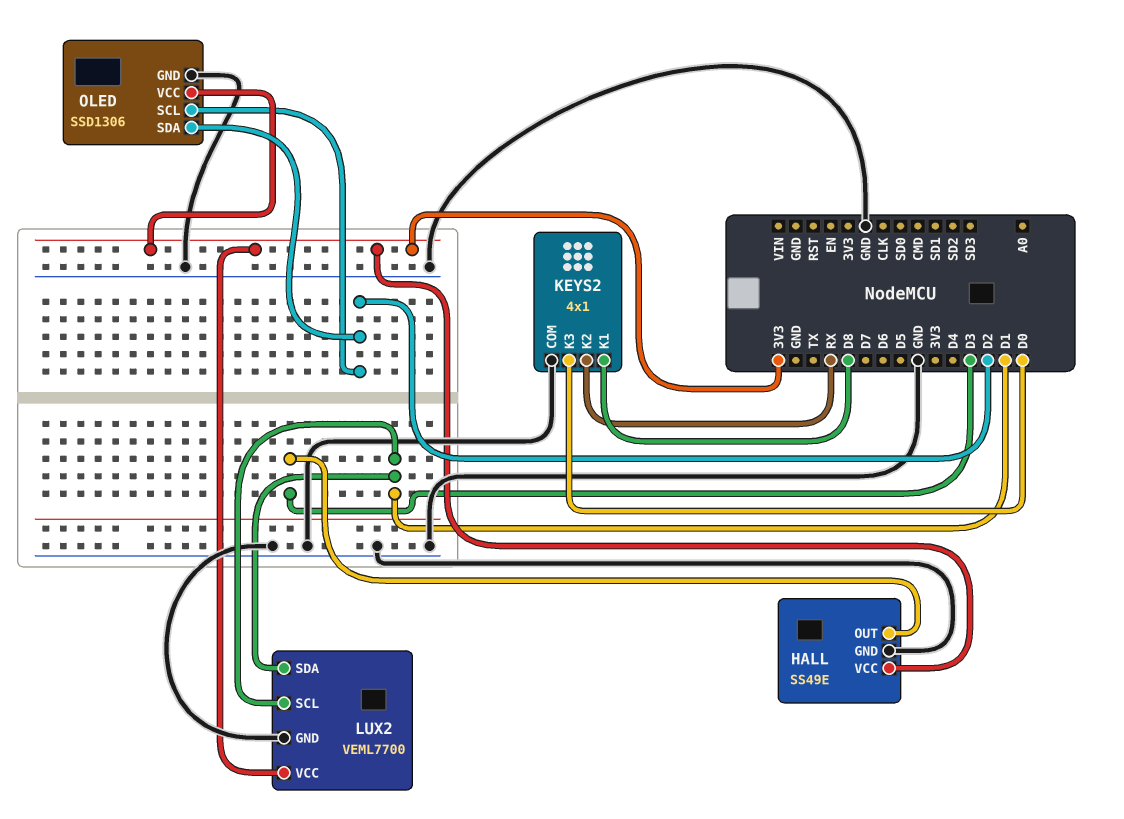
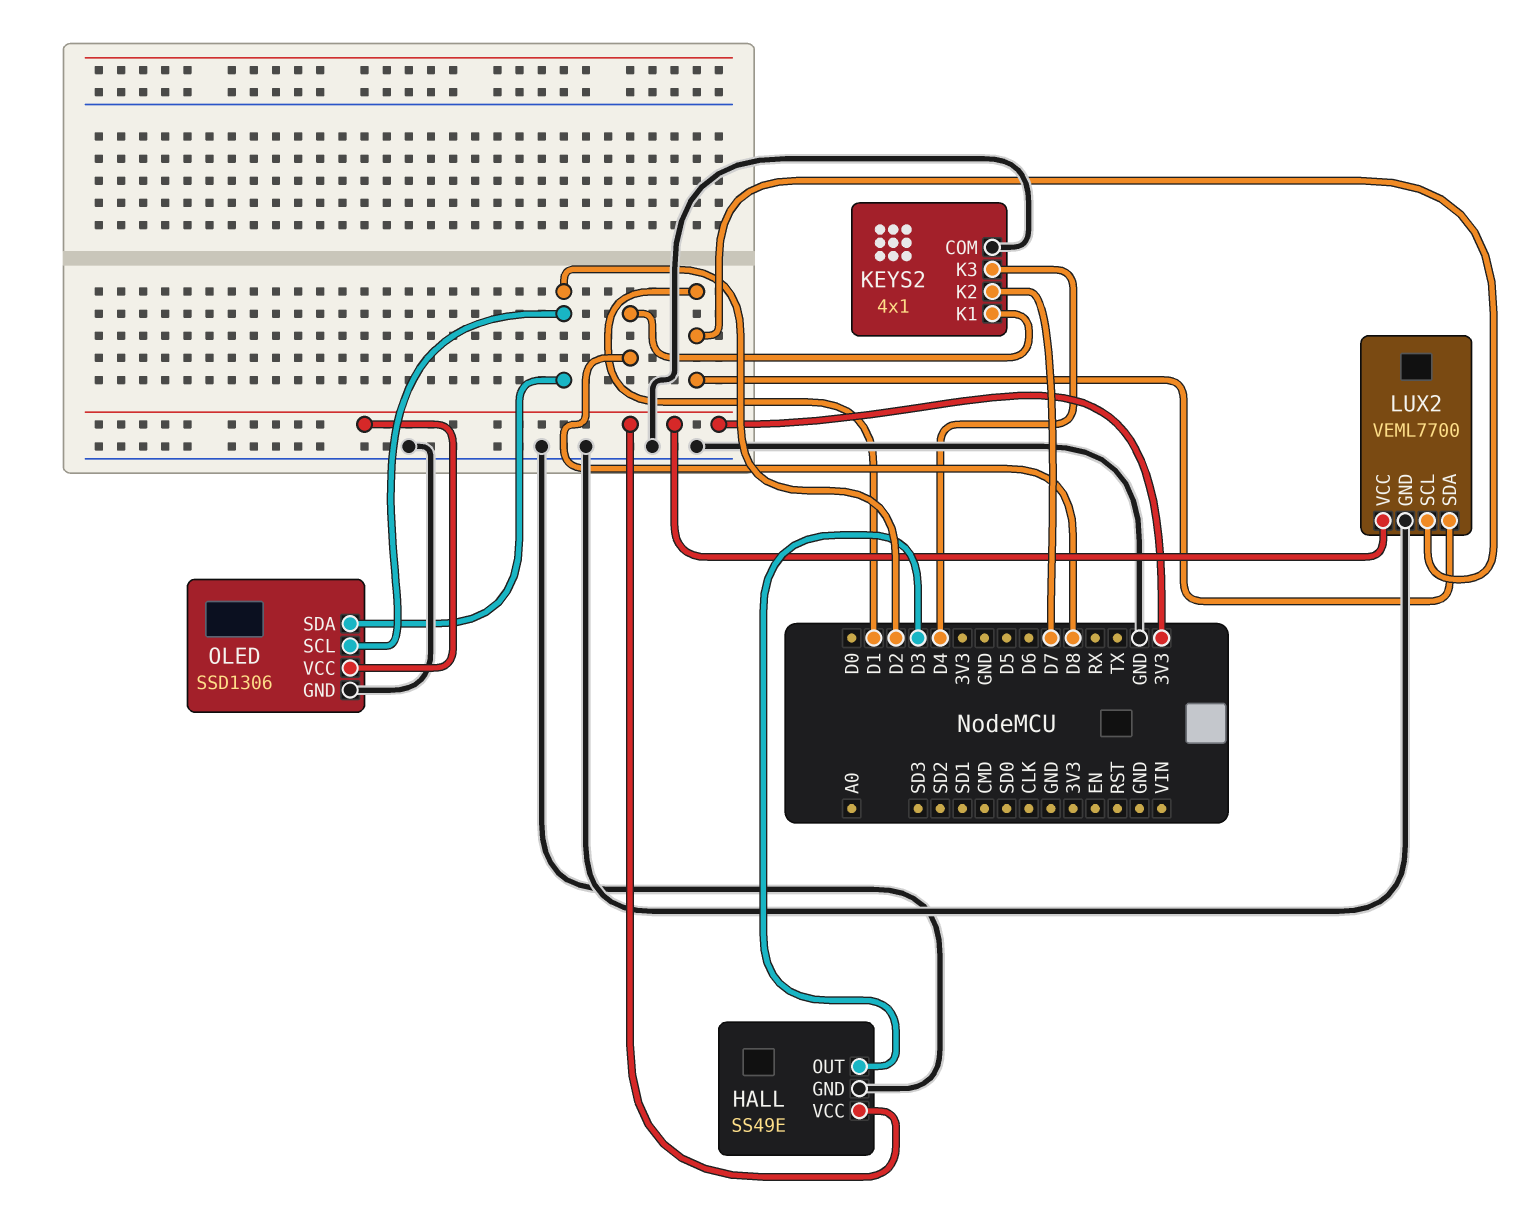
KEYS2 pin K2: RX -> D7
KEYS2 pin K3: D0 -> D4

